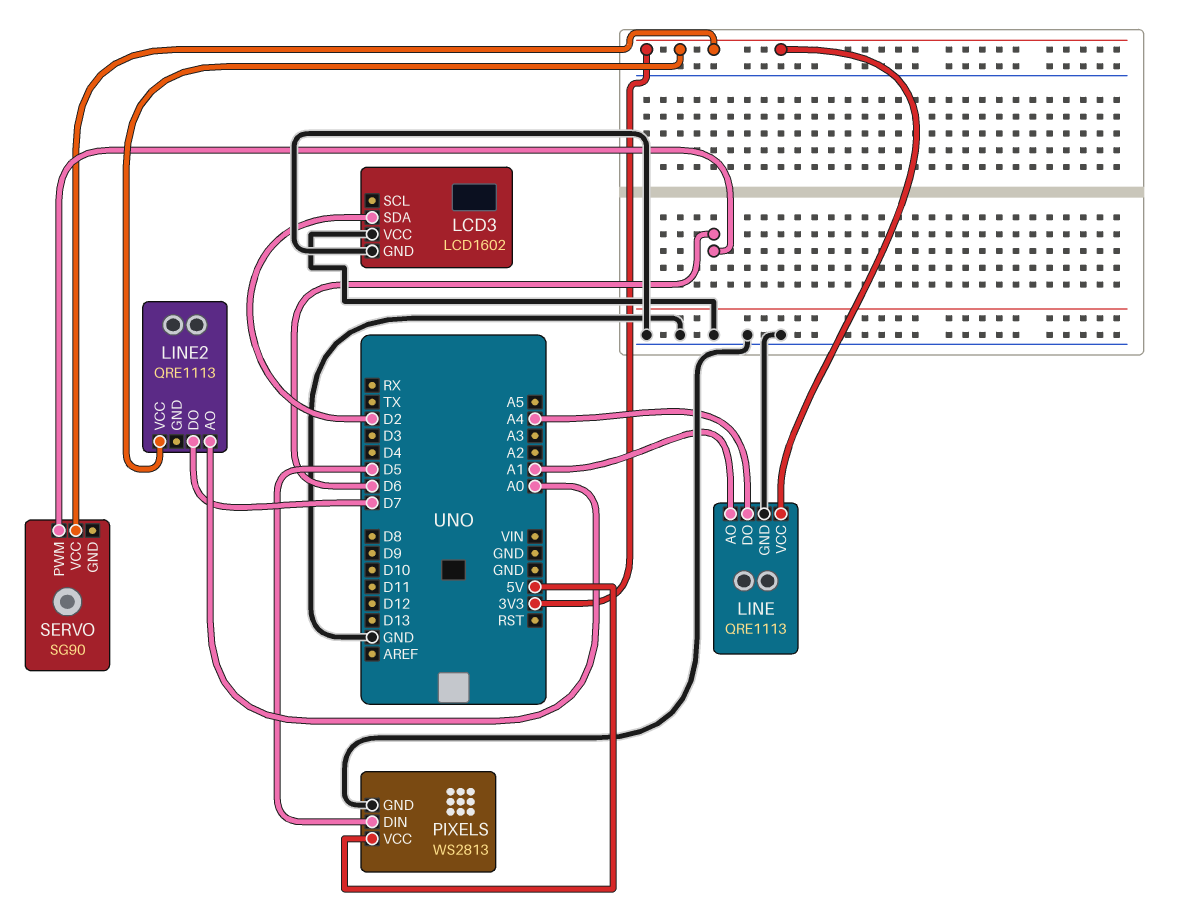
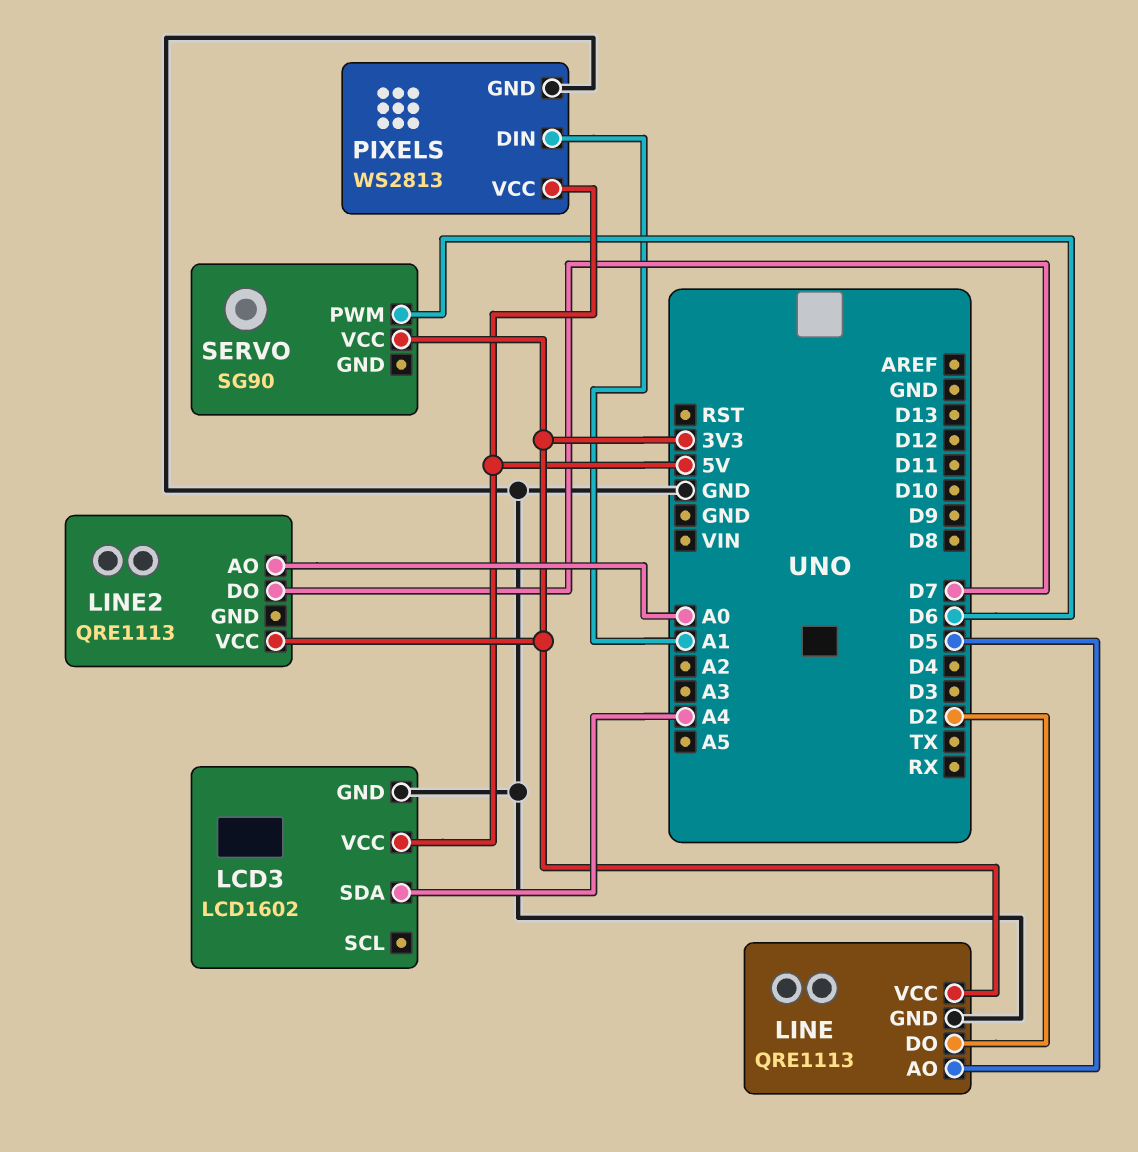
LCD3 pin SDA: D2 -> A4
LCD3 pin VCC: GND -> 5V
LINE pin AO: A1 -> D5
LINE pin DO: A4 -> D2
PIXELS pin DIN: D5 -> A1

